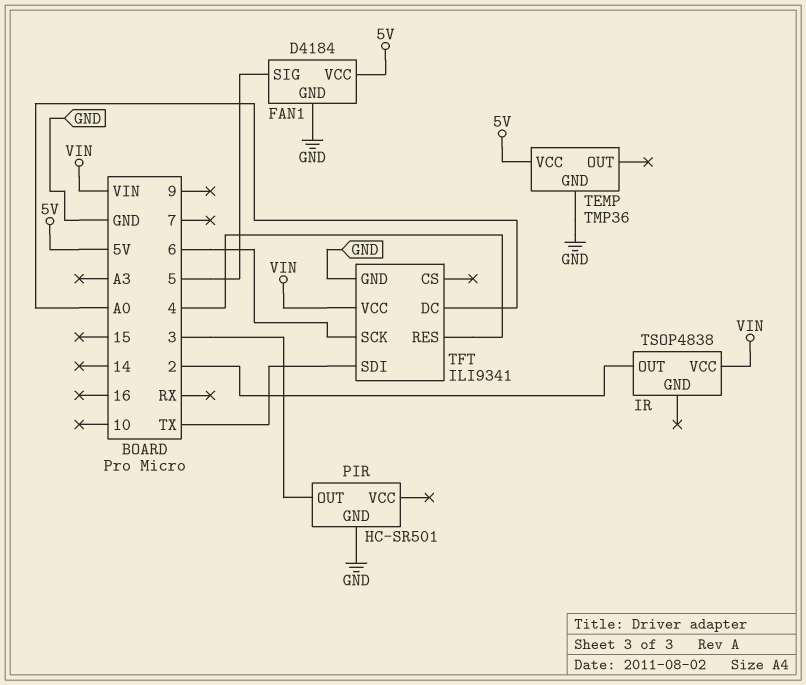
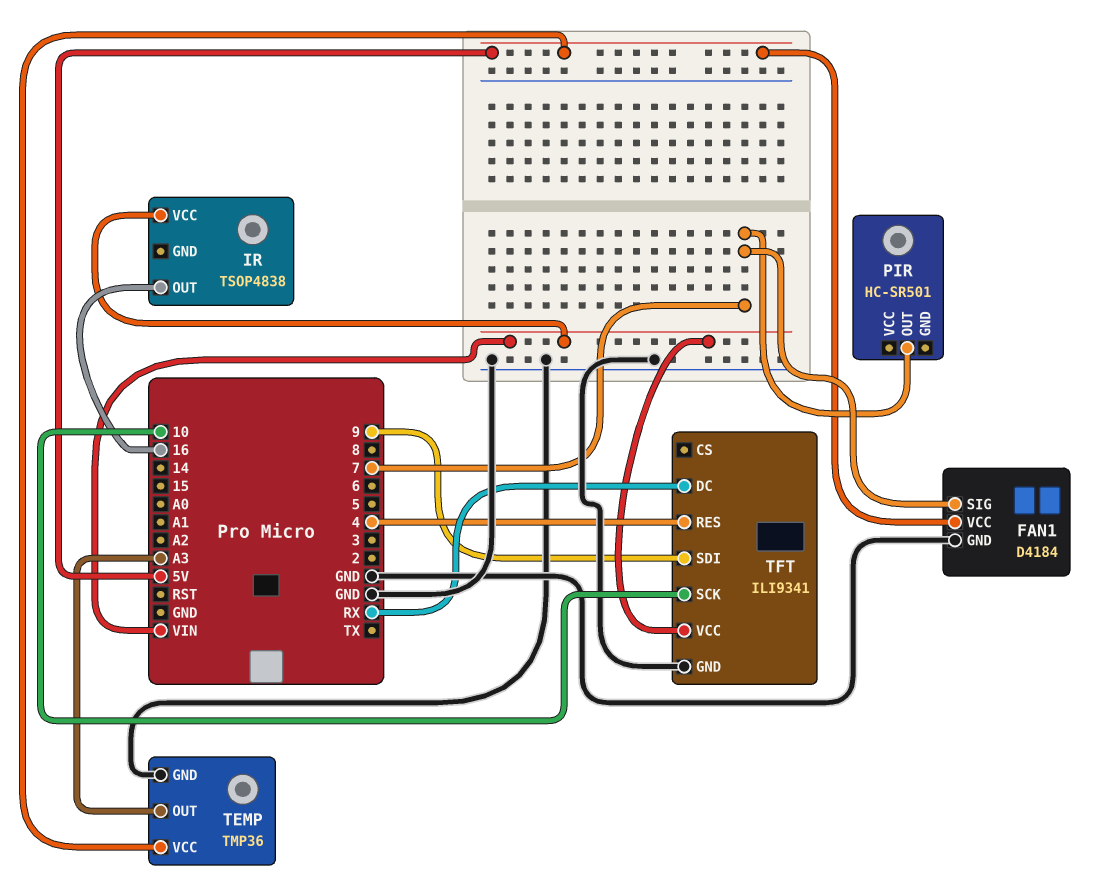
FAN1 pin SIG: 5 -> 7
IR pin OUT: 2 -> 16
PIR pin GND: GND -> none
PIR pin OUT: 3 -> 7
TEMP pin OUT: none -> A3
TFT pin DC: A0 -> RX
TFT pin SCK: 6 -> 10
TFT pin SDI: TX -> 9

